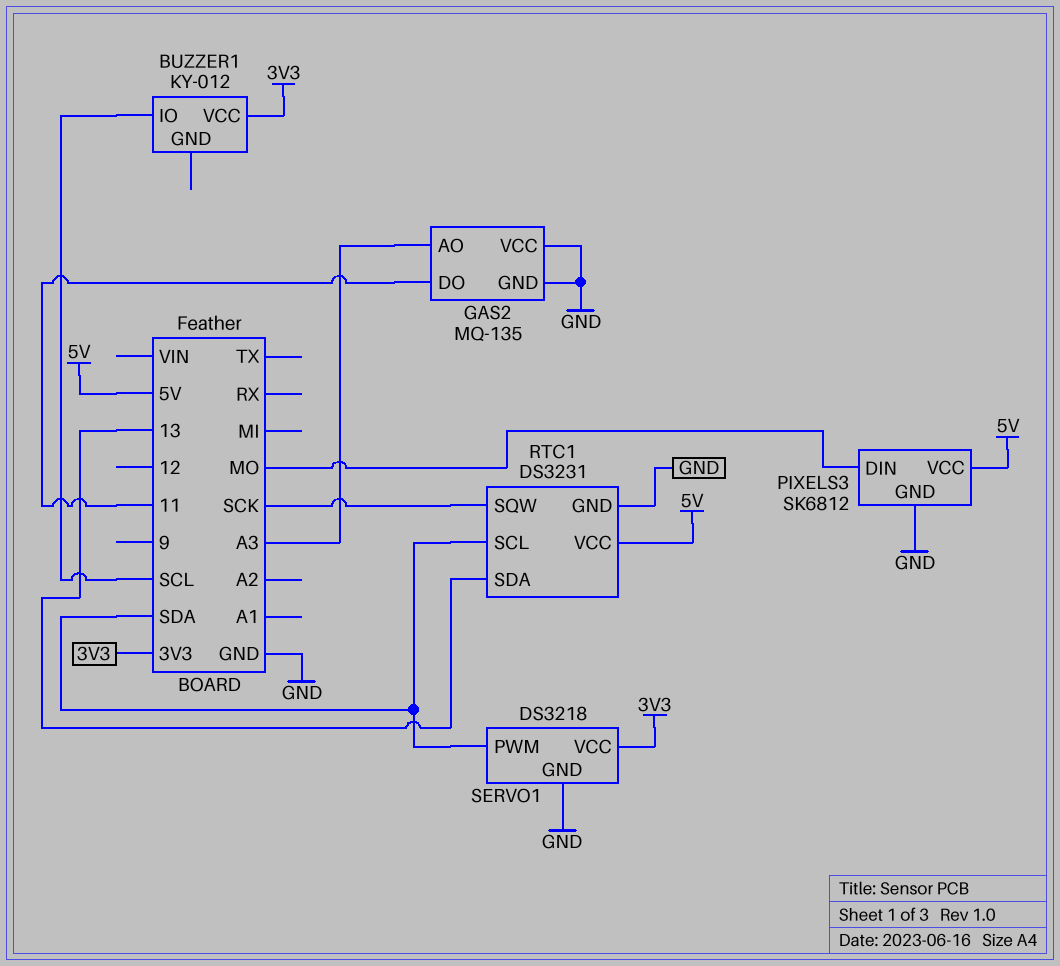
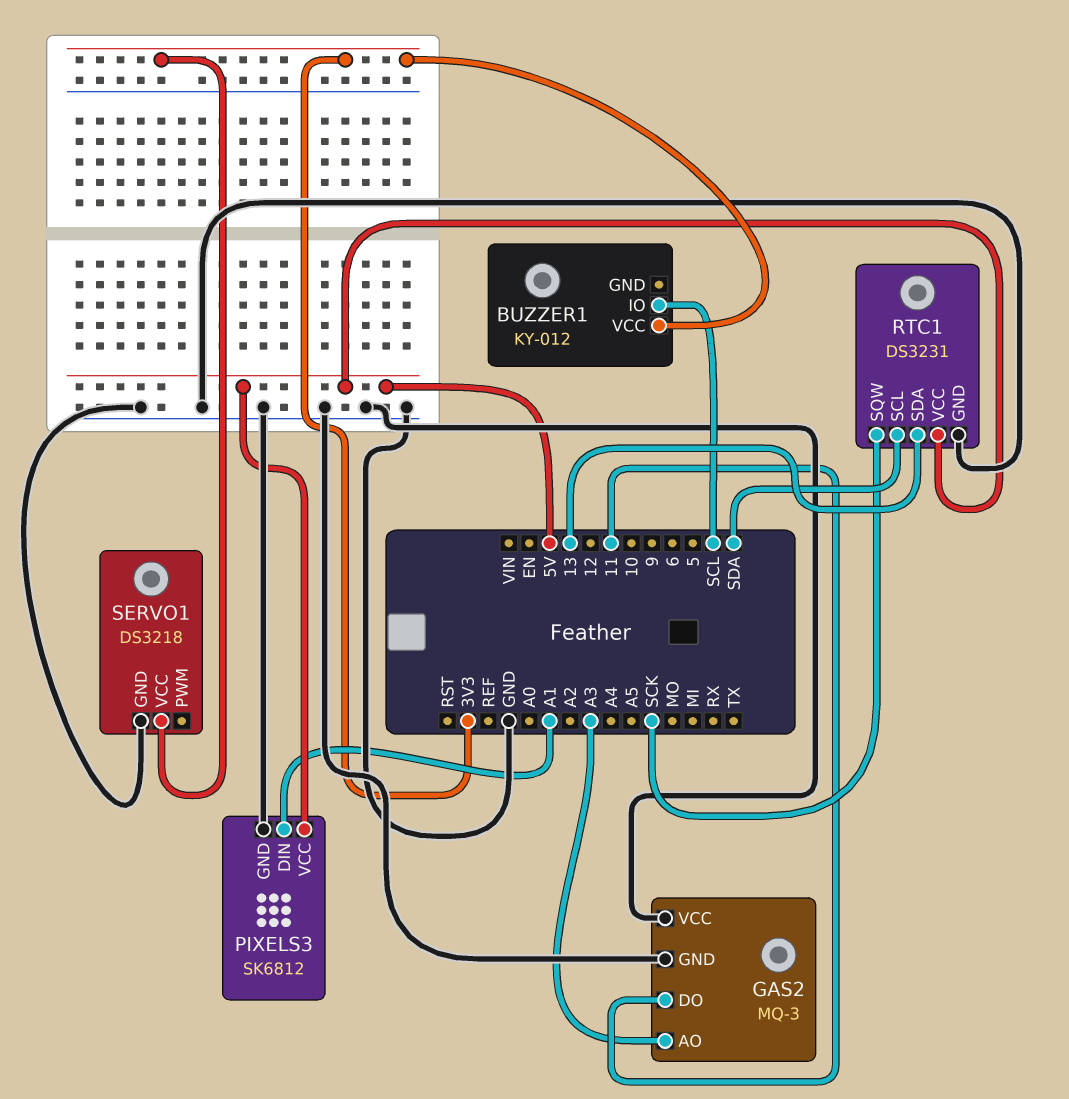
GAS2: MQ-135 -> MQ-3
PIXELS3 pin DIN: MO -> A1
SERVO1 pin PWM: SDA -> none

